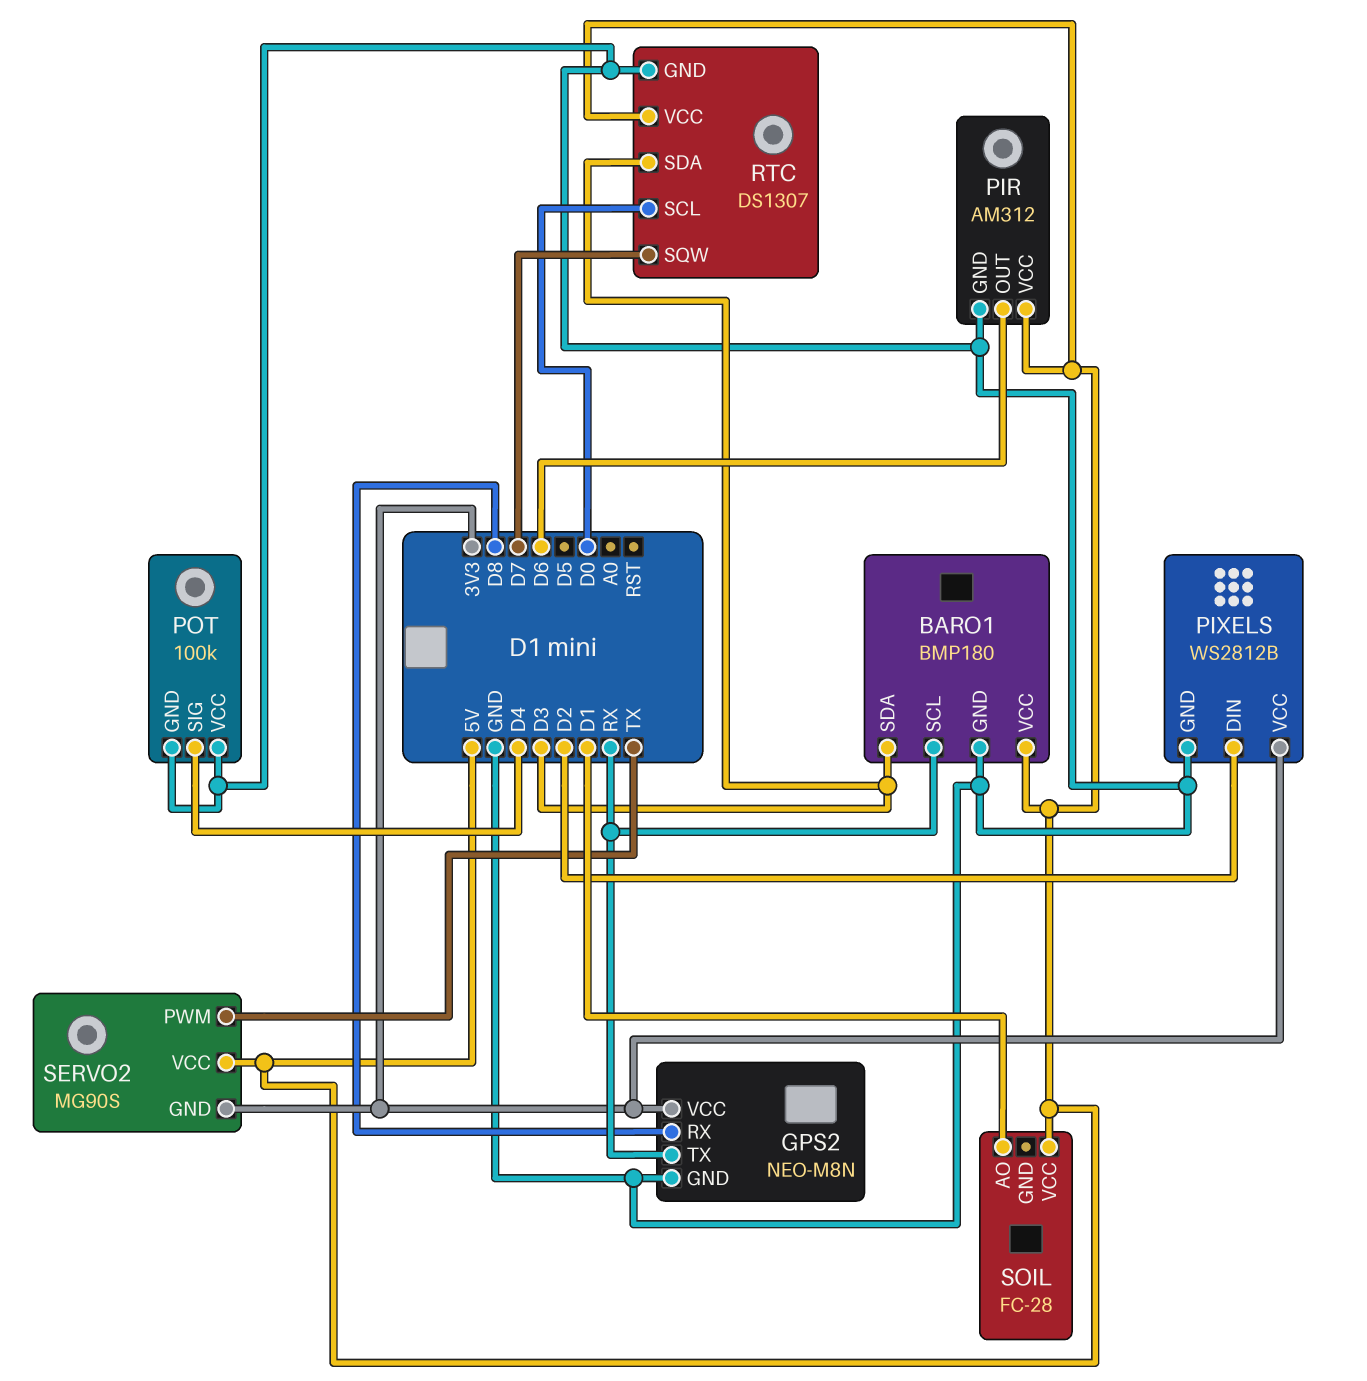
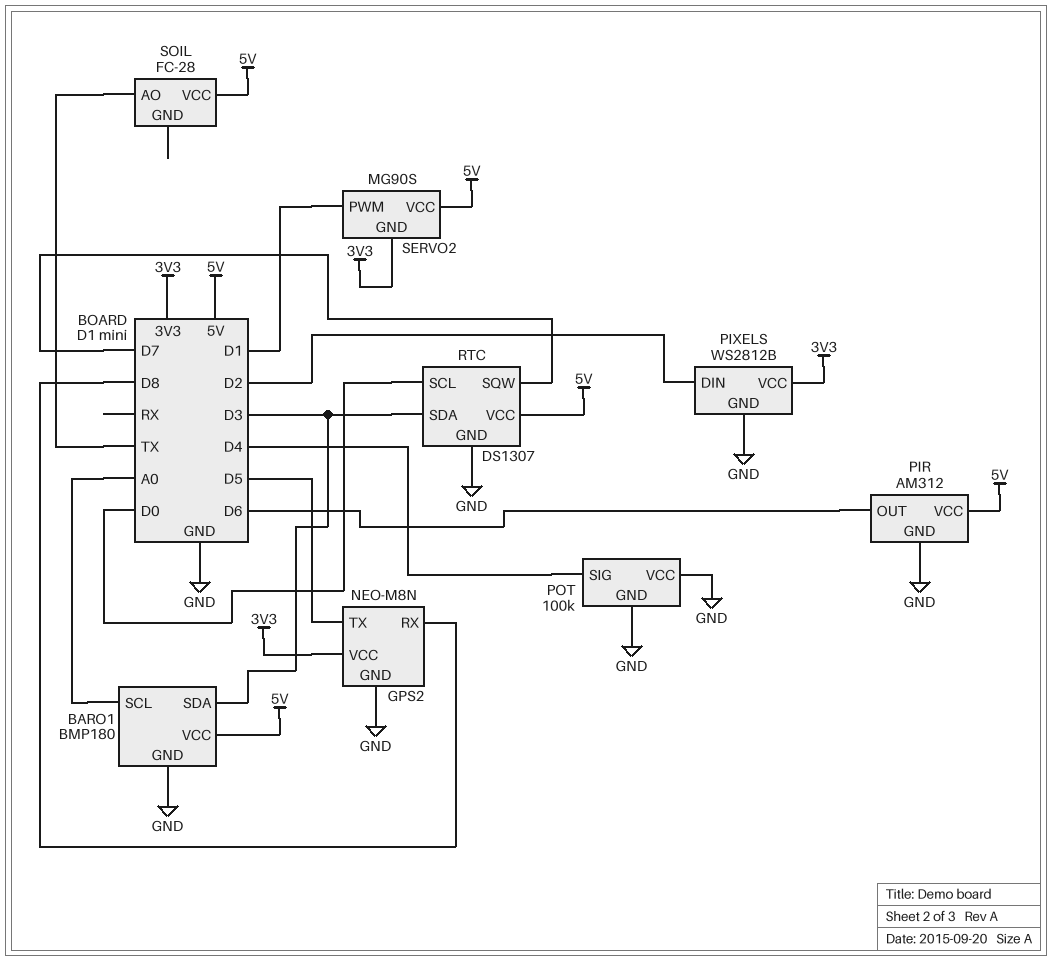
BARO1 pin SCL: RX -> A0
GPS2 pin TX: RX -> D5
SERVO2 pin PWM: TX -> D1
SOIL pin AO: D1 -> TX

